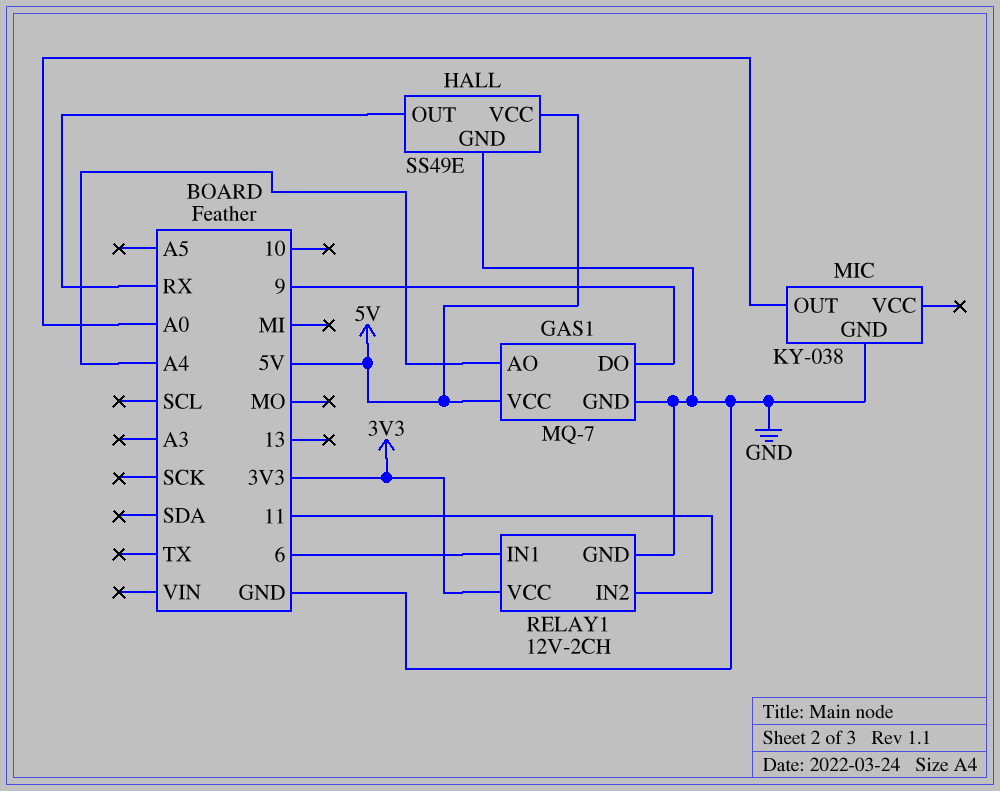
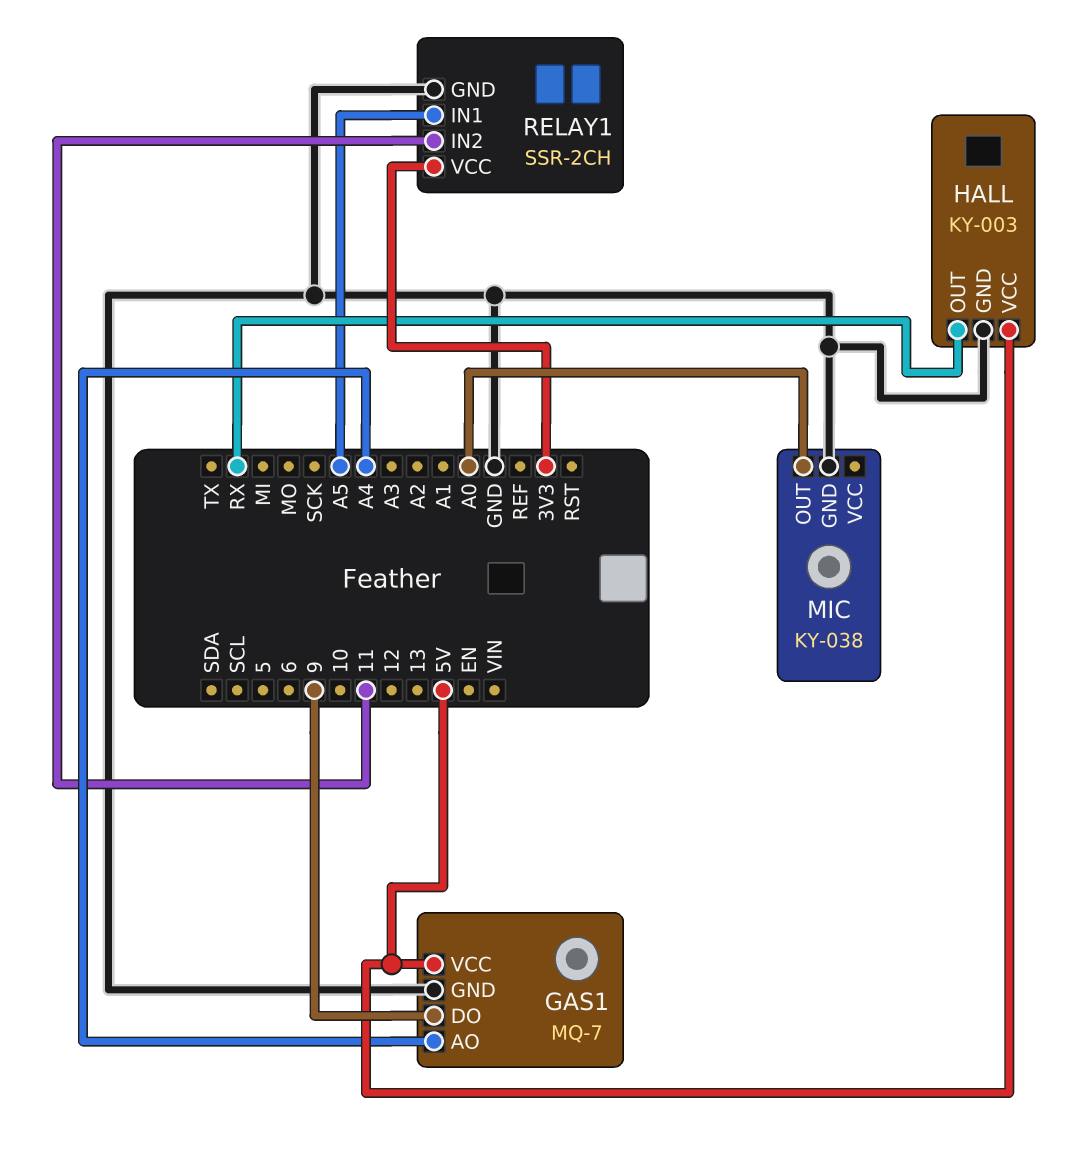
HALL: SS49E -> KY-003
RELAY1: 12V-2CH -> SSR-2CH
RELAY1 pin IN1: 6 -> A5

